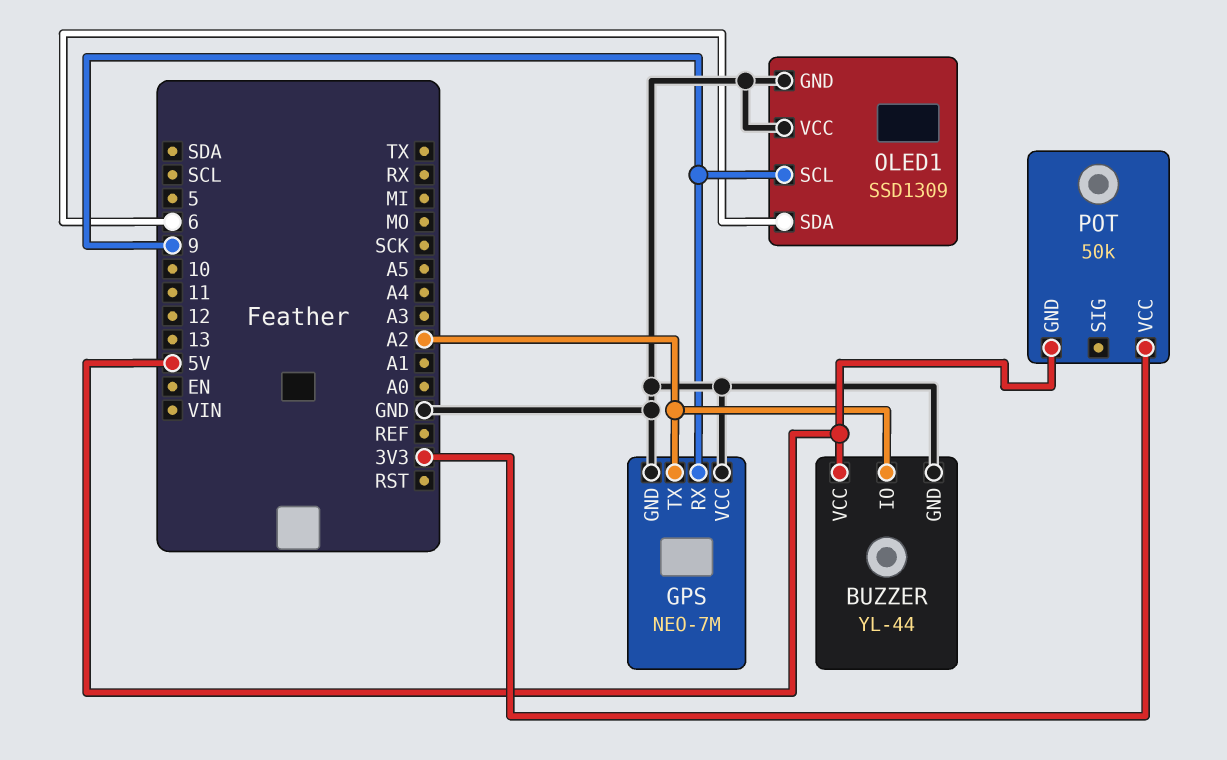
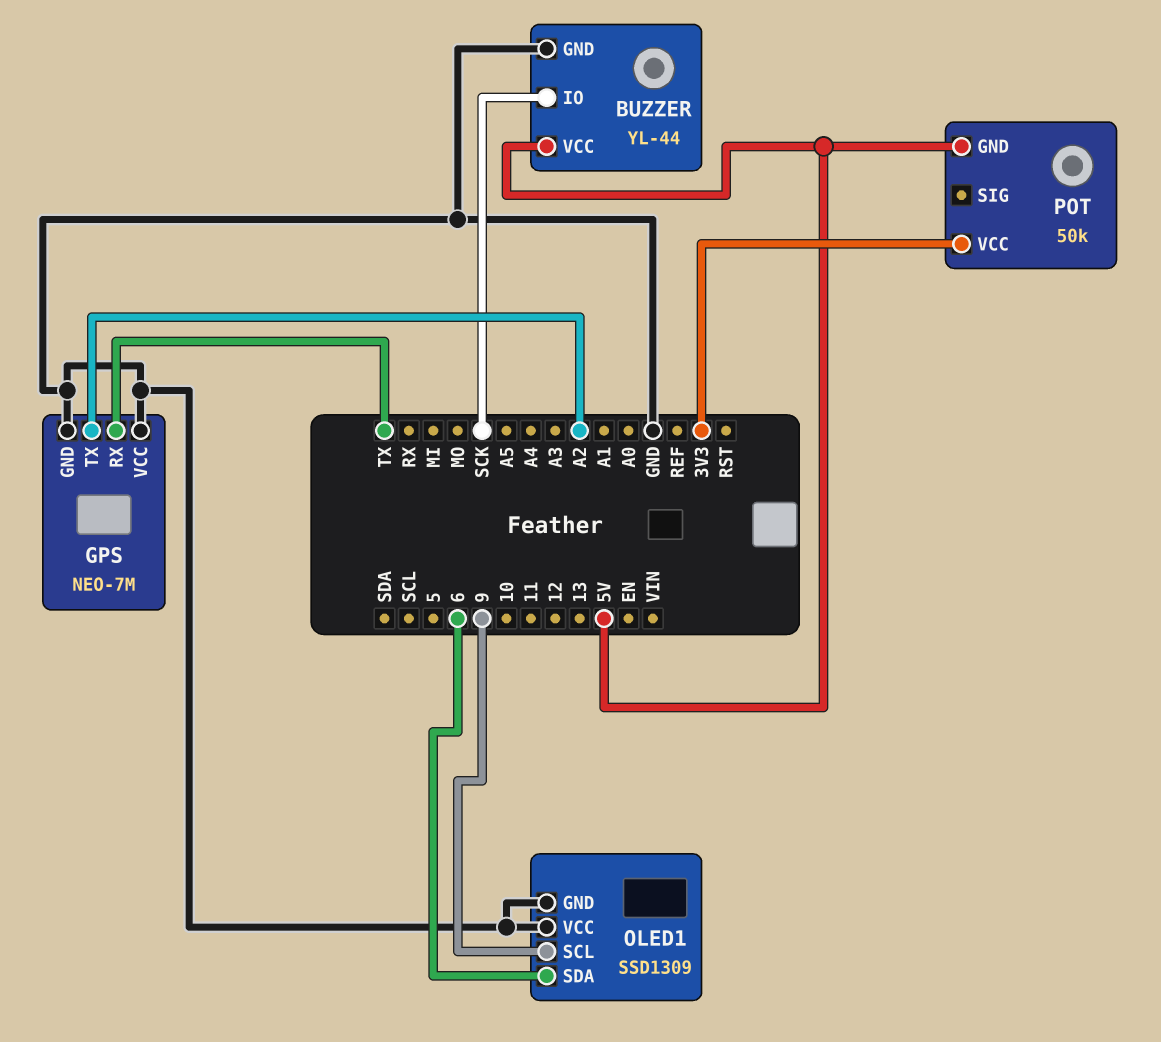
BUZZER pin IO: A2 -> SCK
GPS pin RX: 9 -> TX

